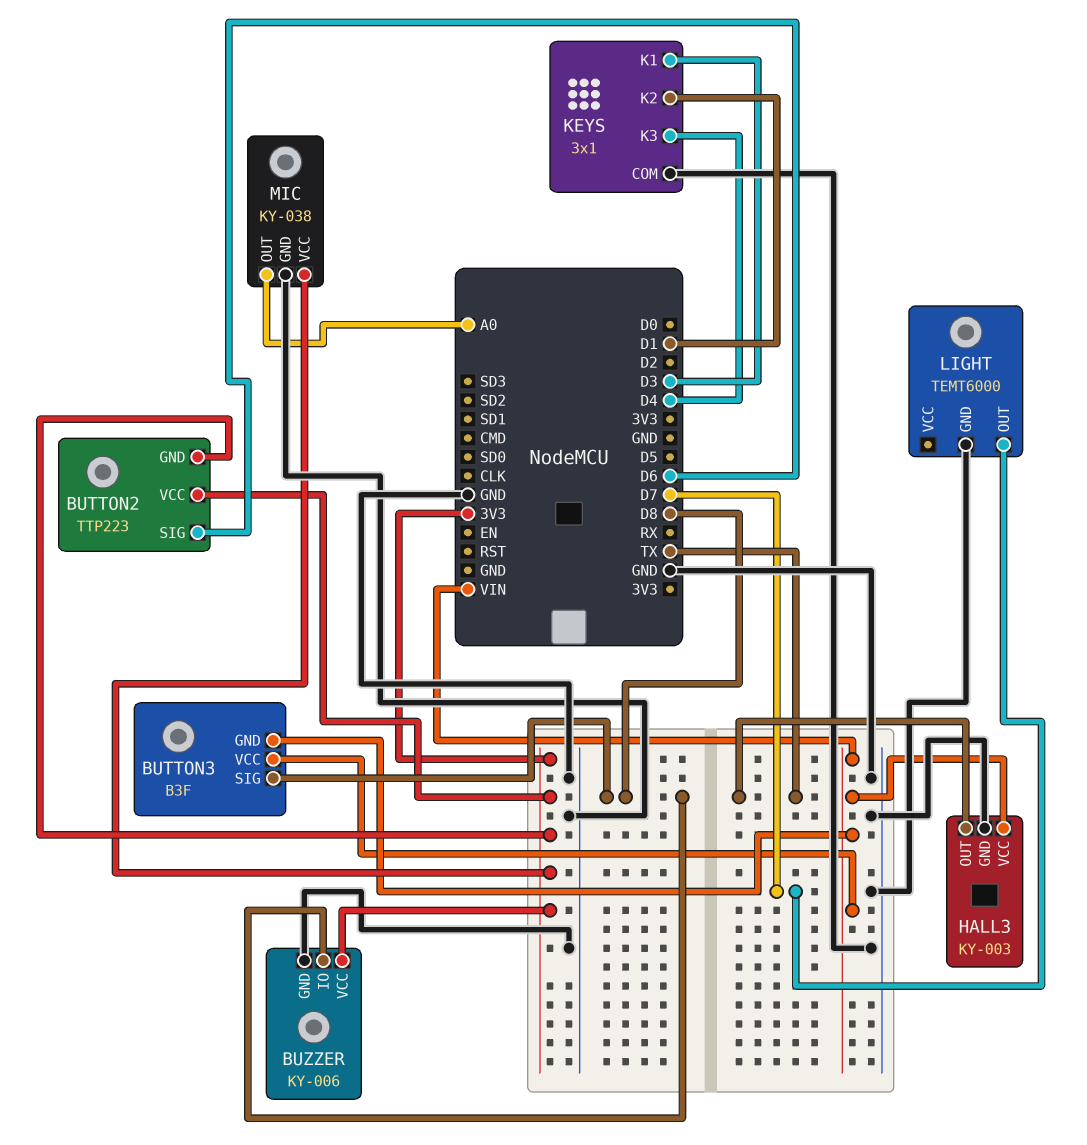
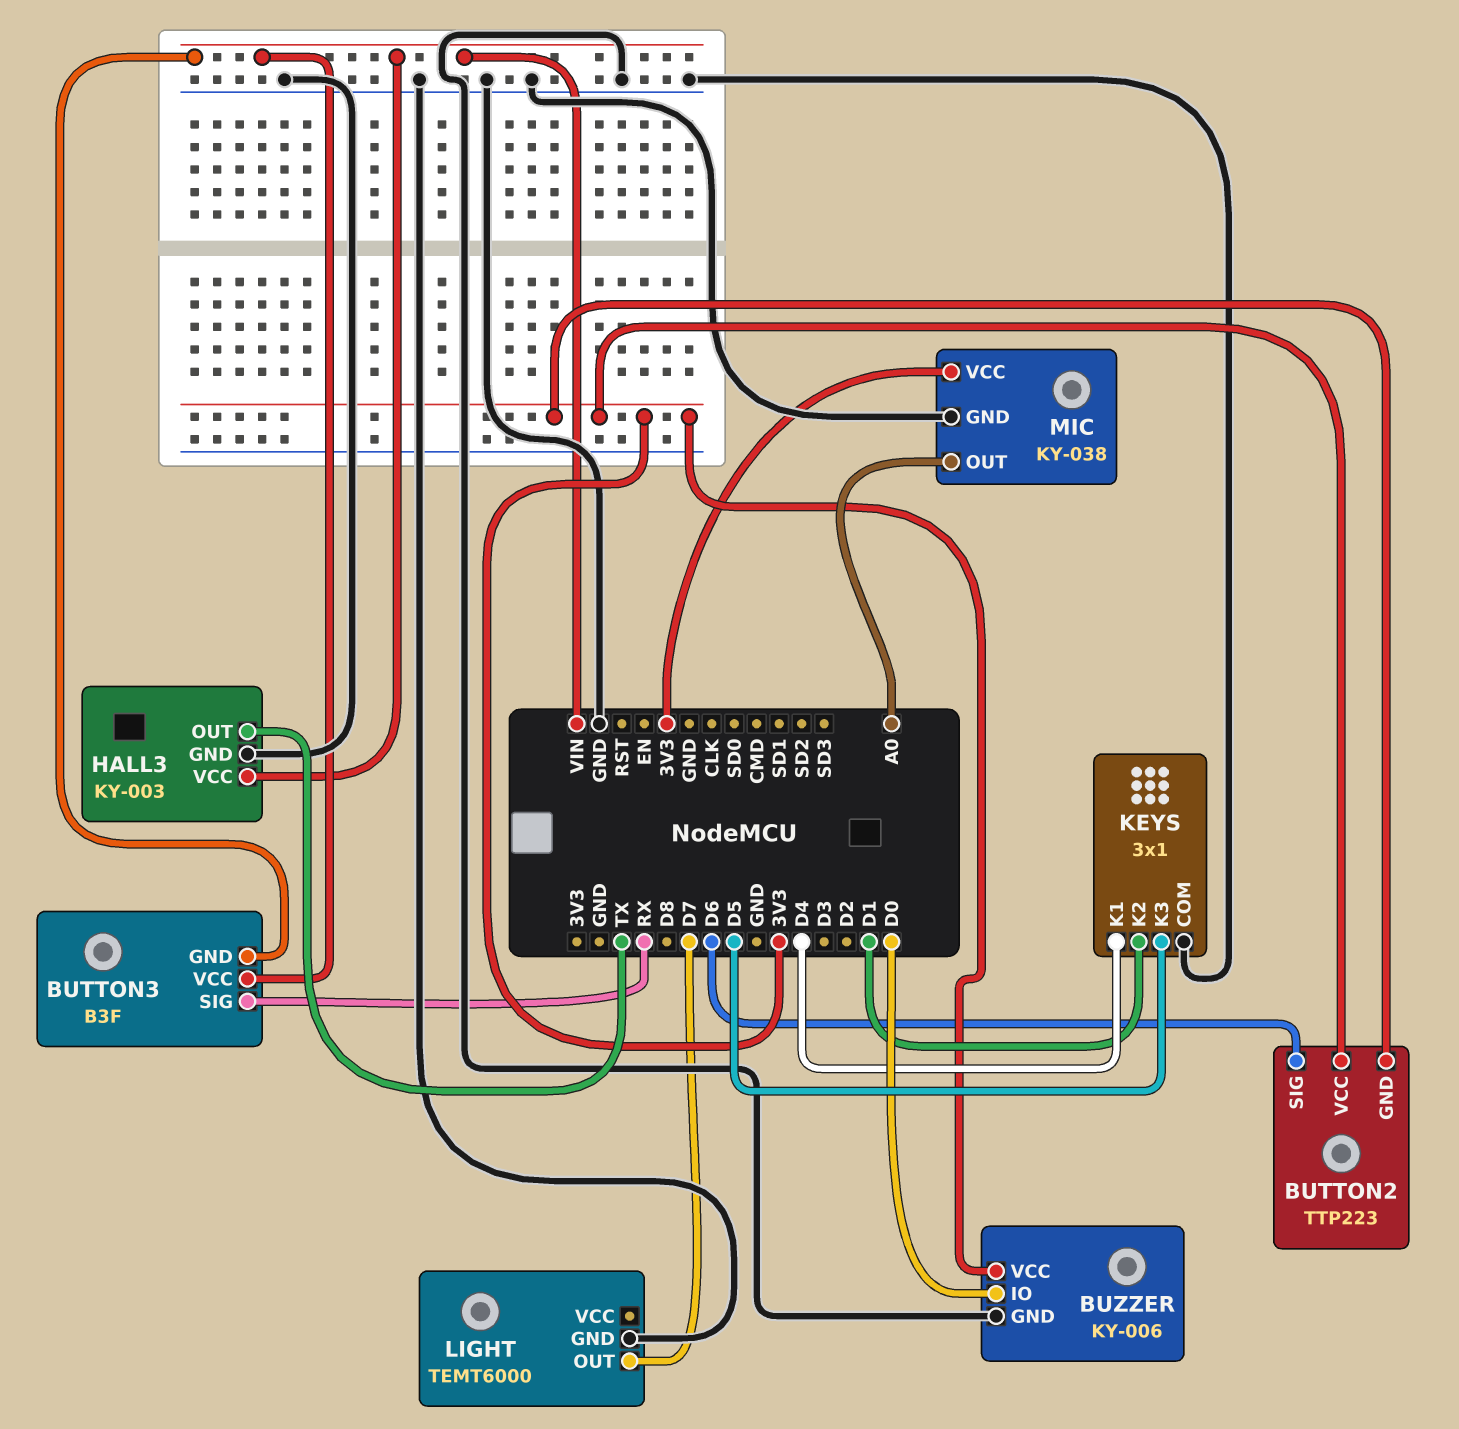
BUTTON3 pin SIG: D8 -> RX
BUZZER pin IO: D8 -> D0
KEYS pin K1: D3 -> D4
KEYS pin K3: D4 -> D5

